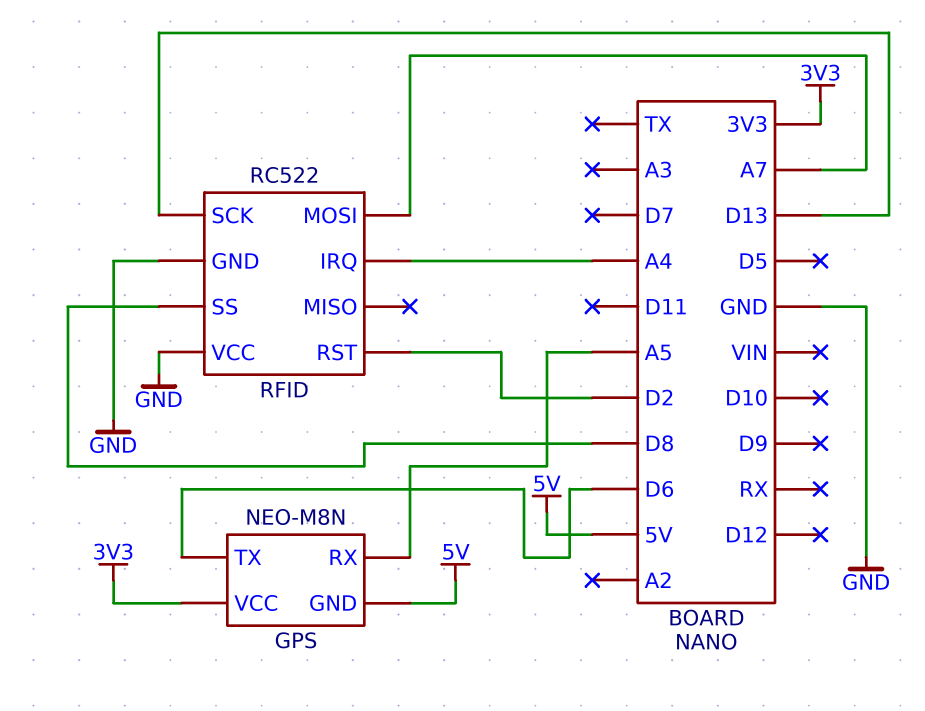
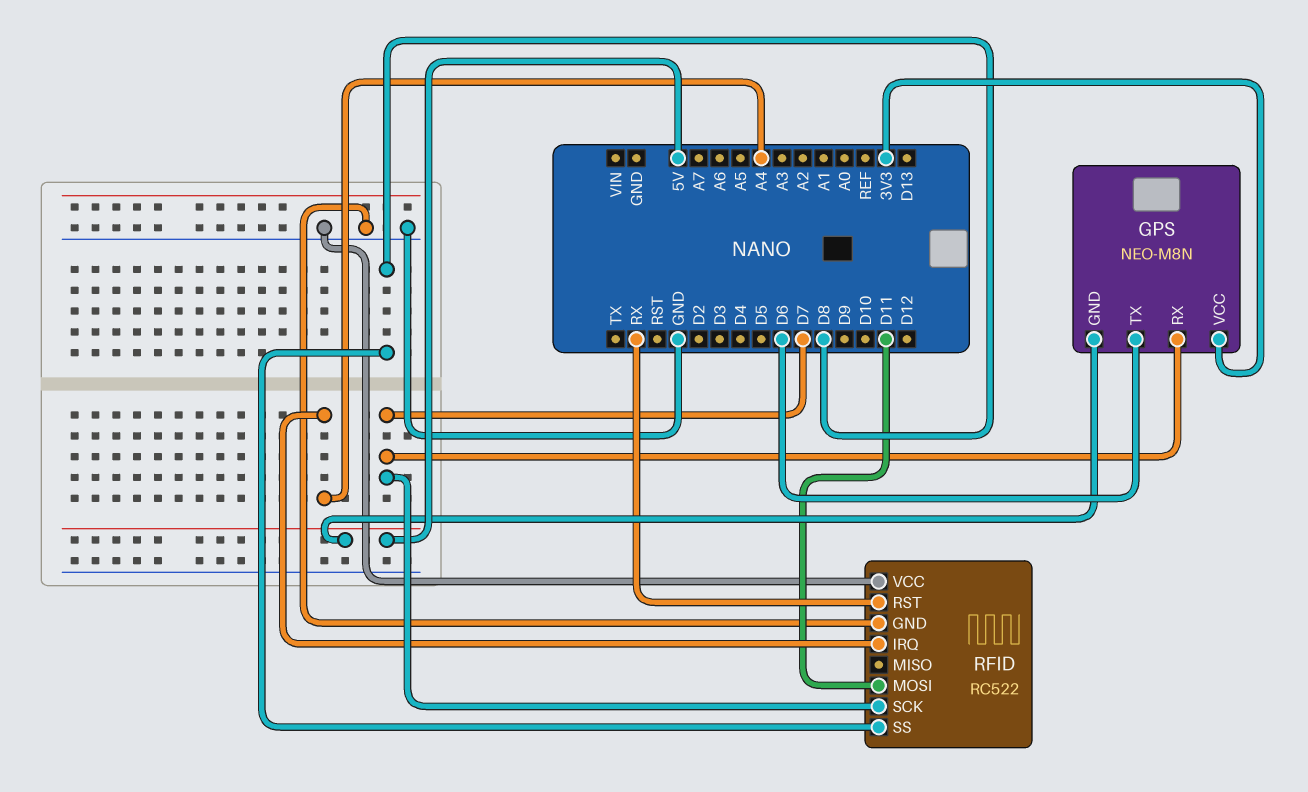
GPS pin RX: A5 -> D7
RFID pin MOSI: A7 -> D11
RFID pin RST: D2 -> RX
RFID pin SCK: D13 -> D7

